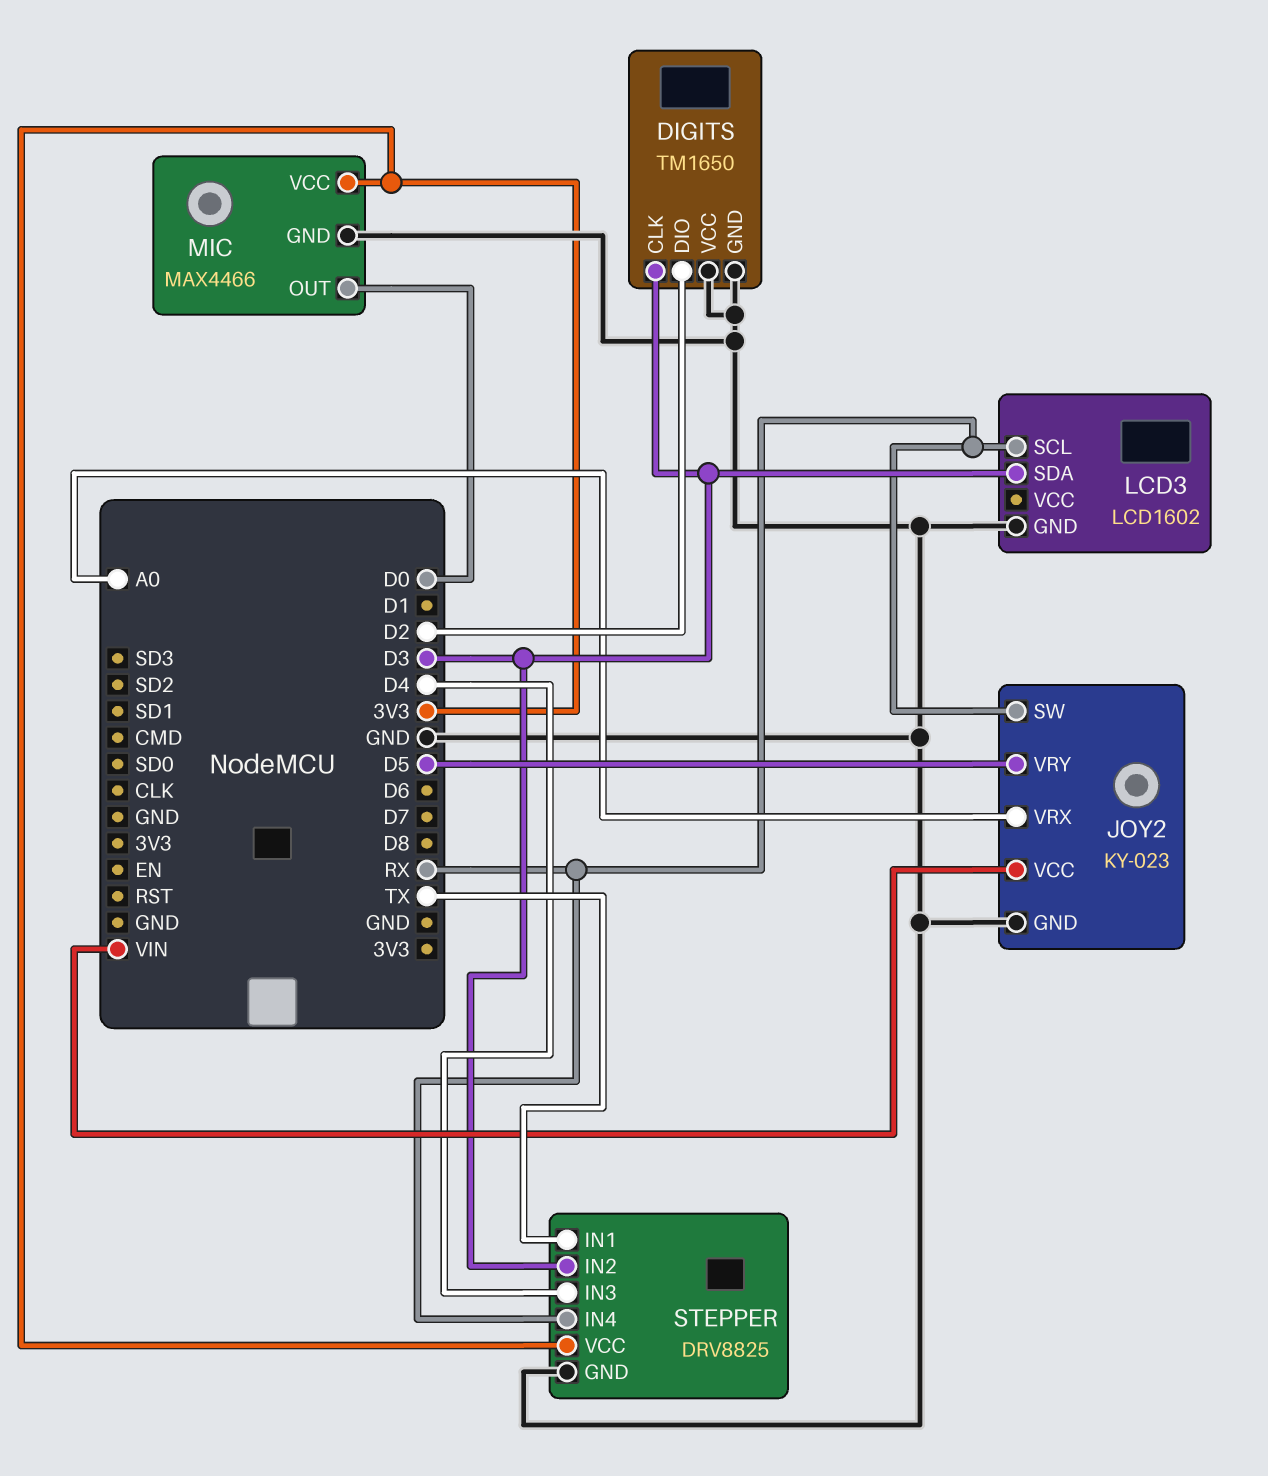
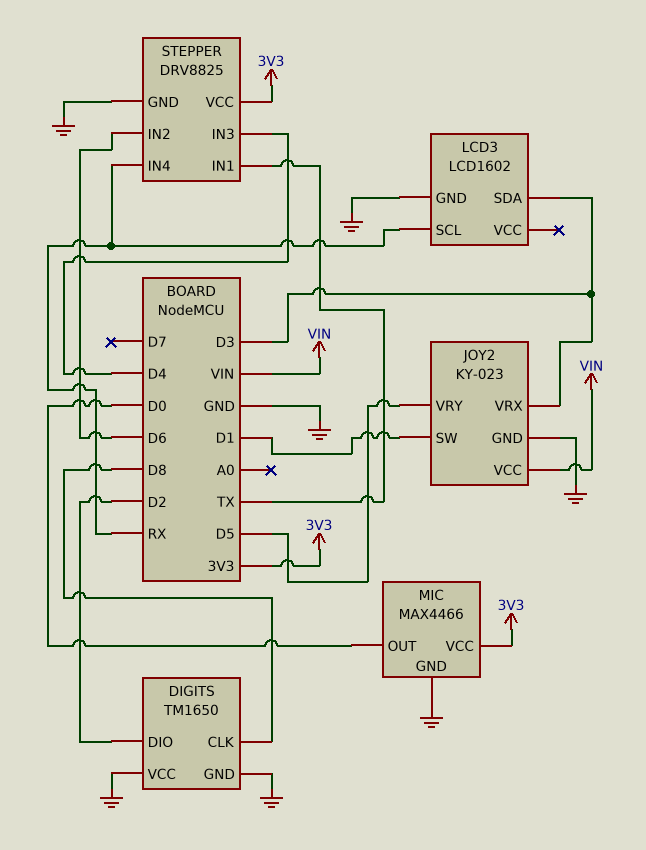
DIGITS pin CLK: D3 -> D8
JOY2 pin SW: RX -> D1
JOY2 pin VRX: A0 -> D3
STEPPER pin IN2: D3 -> D6

